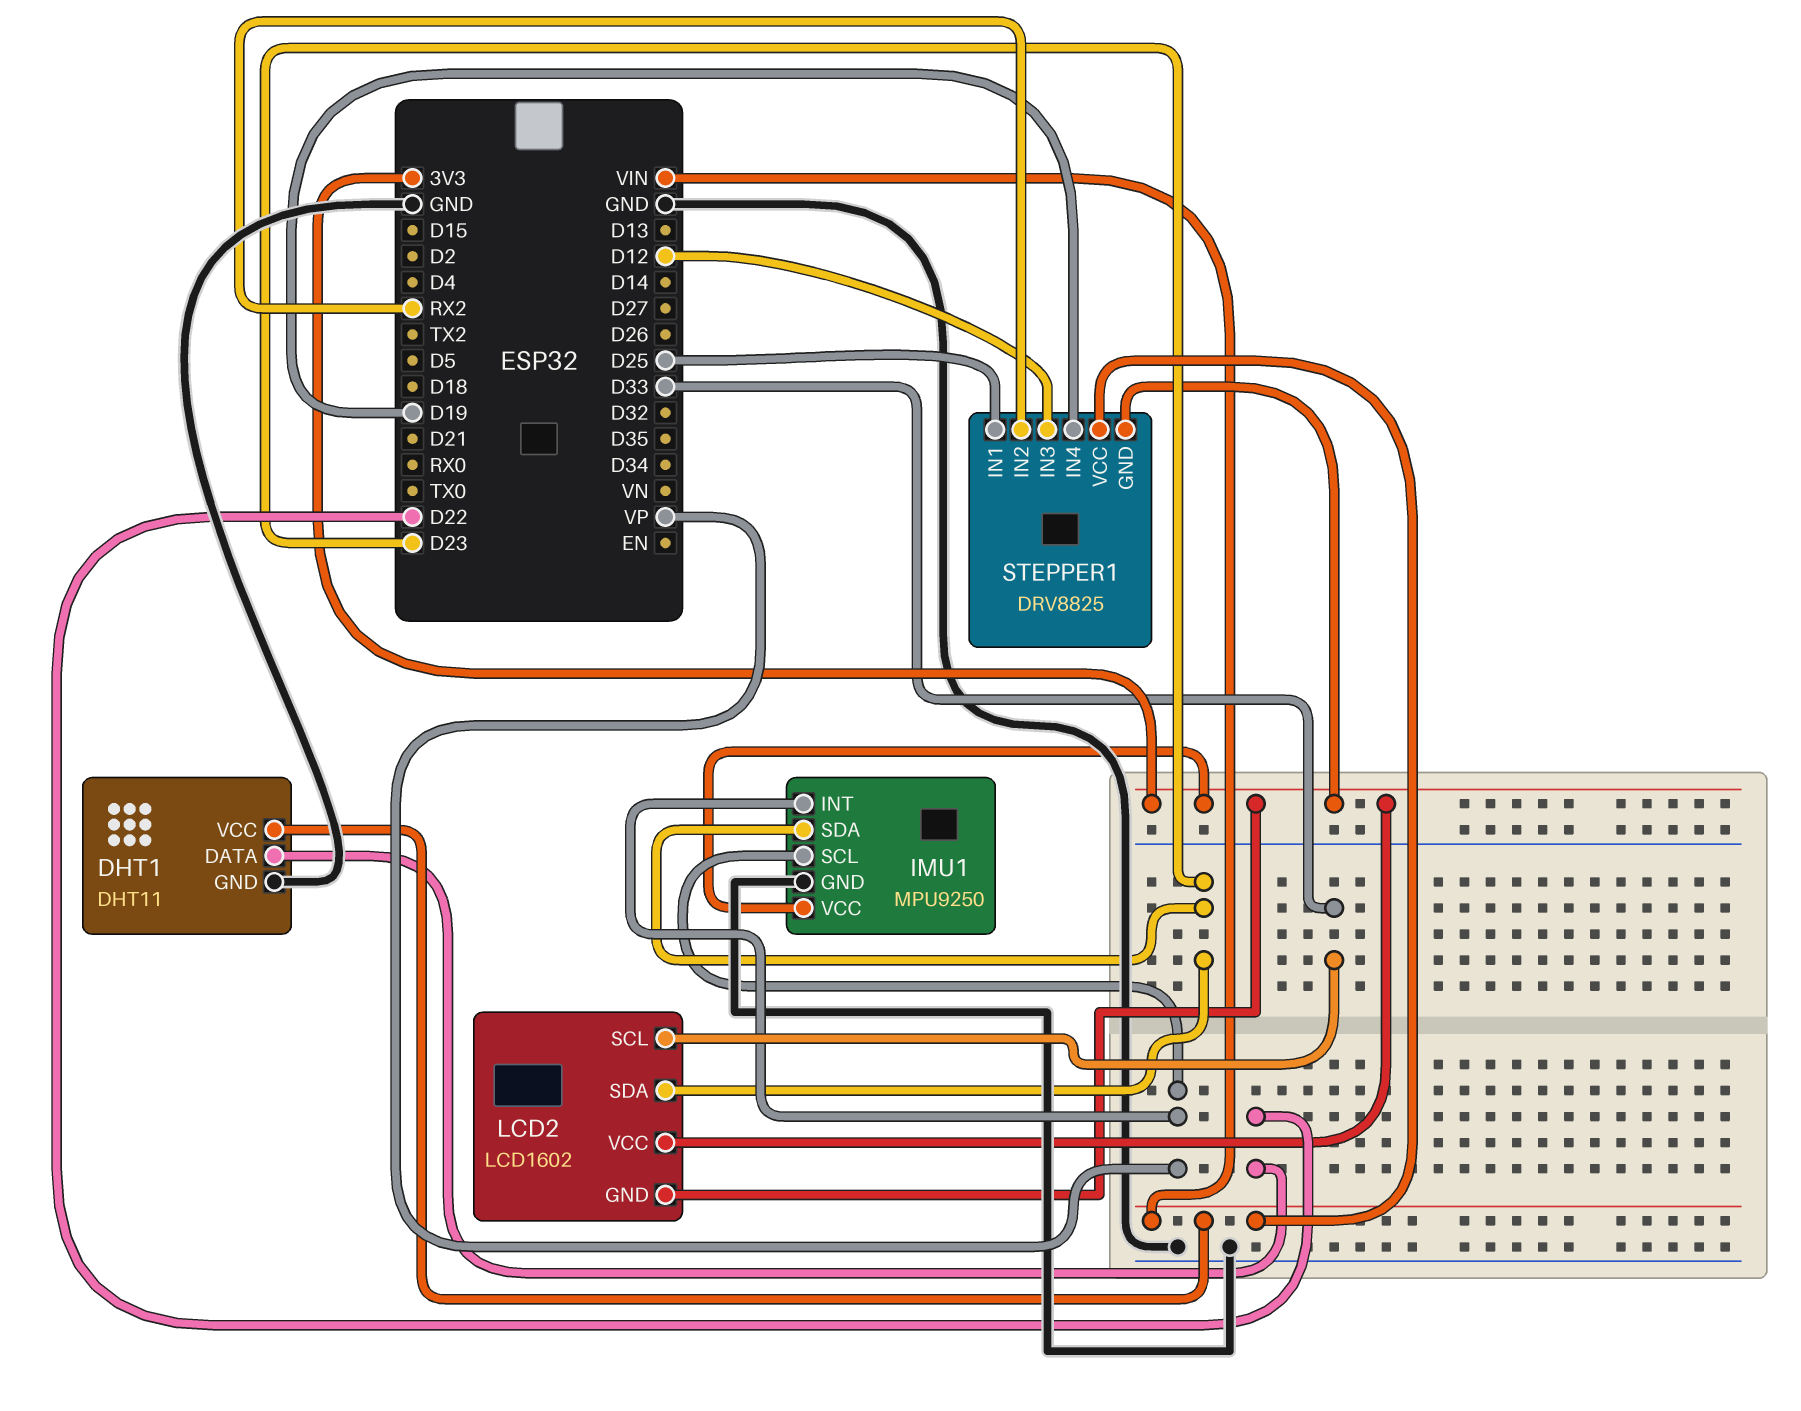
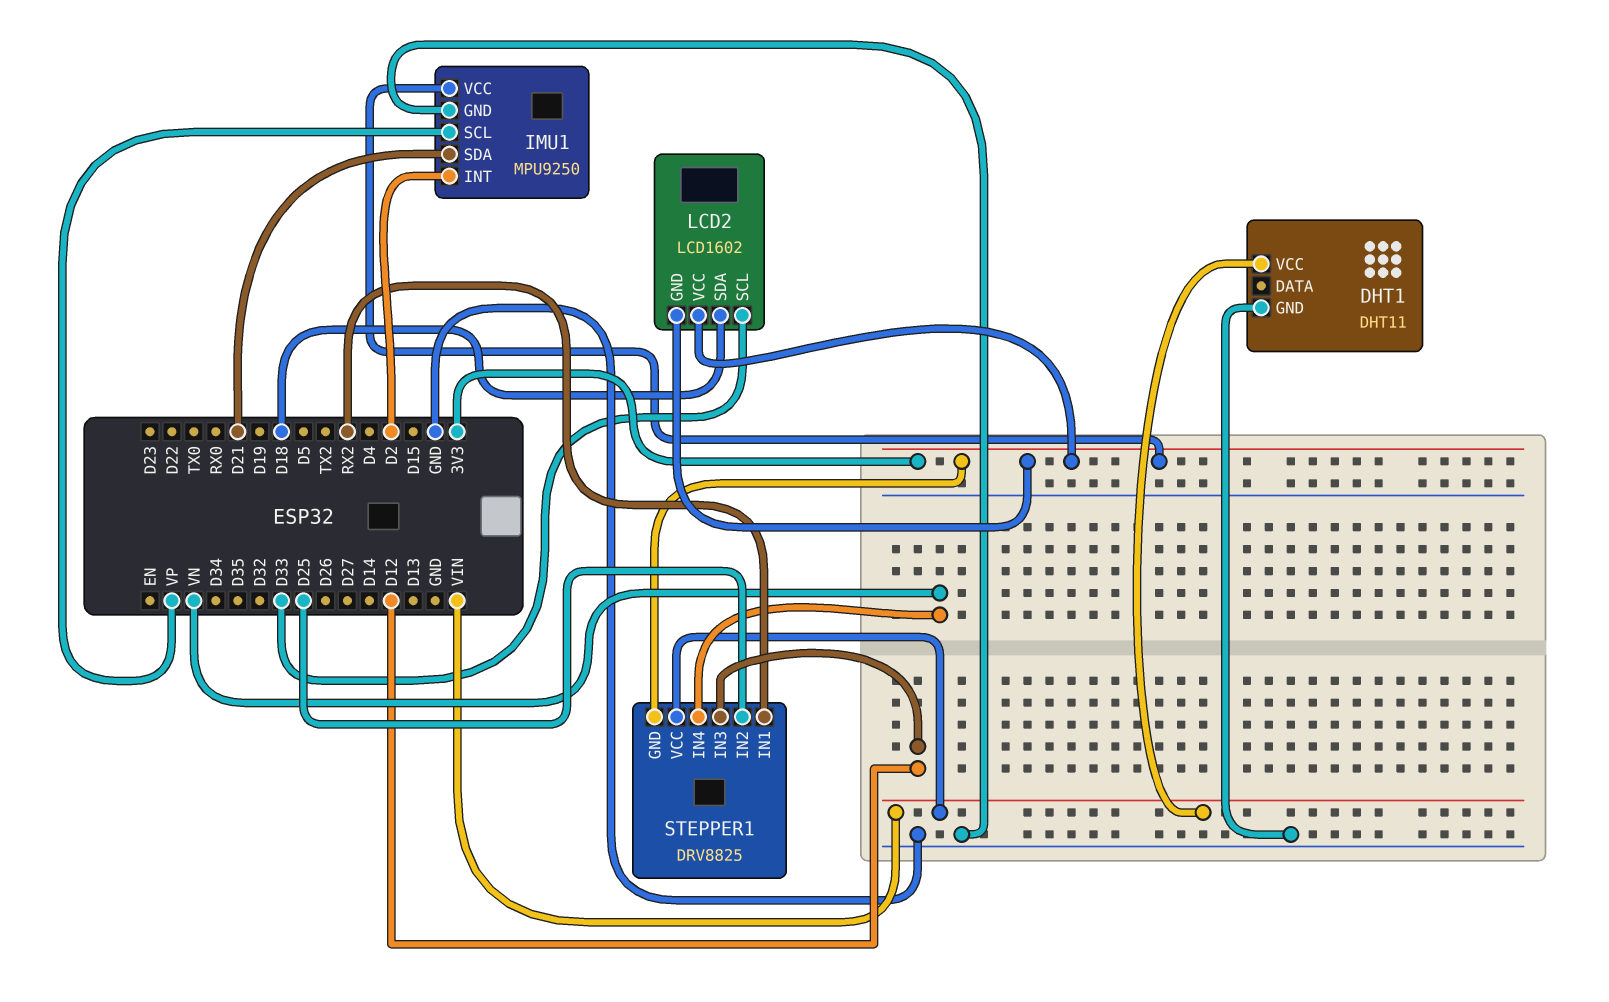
DHT1 pin DATA: D22 -> none
IMU1 pin INT: VP -> D2
IMU1 pin SDA: D23 -> D21
LCD2 pin SDA: D23 -> D18
STEPPER1 pin IN1: D25 -> RX2
STEPPER1 pin IN2: RX2 -> D25
STEPPER1 pin IN4: D19 -> VN

